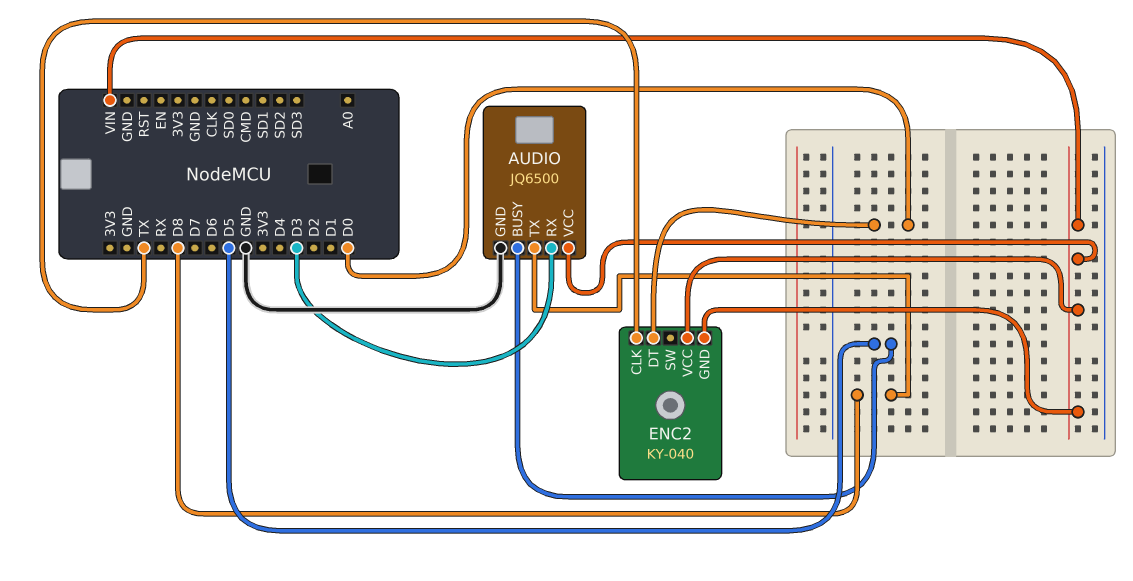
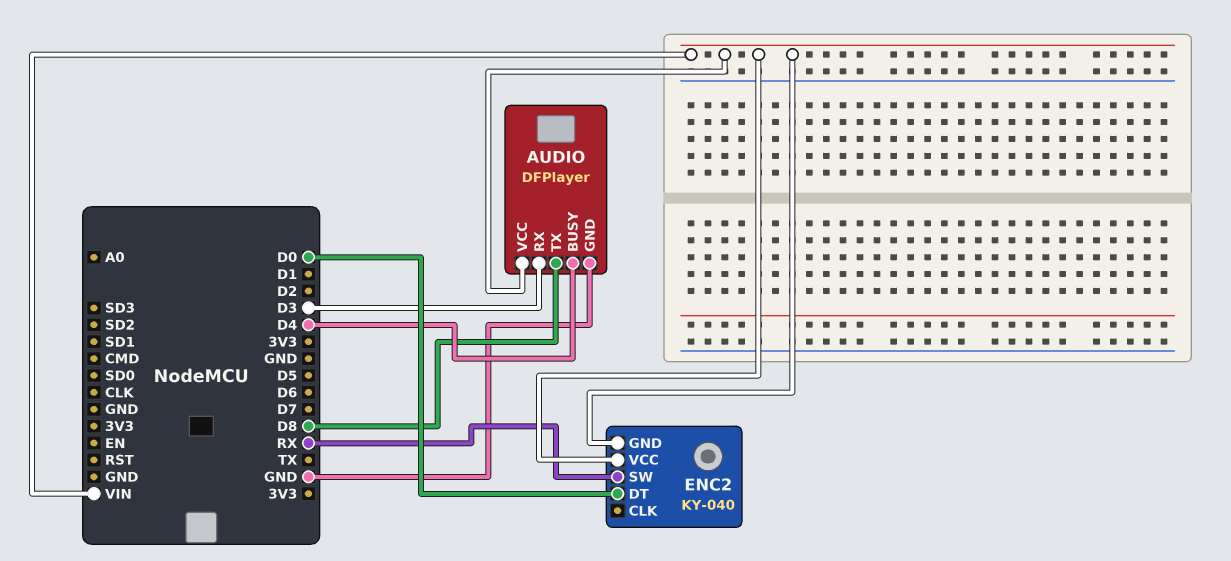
AUDIO: JQ6500 -> DFPlayer
AUDIO pin BUSY: D5 -> D4
ENC2 pin CLK: TX -> none
ENC2 pin SW: none -> RX

